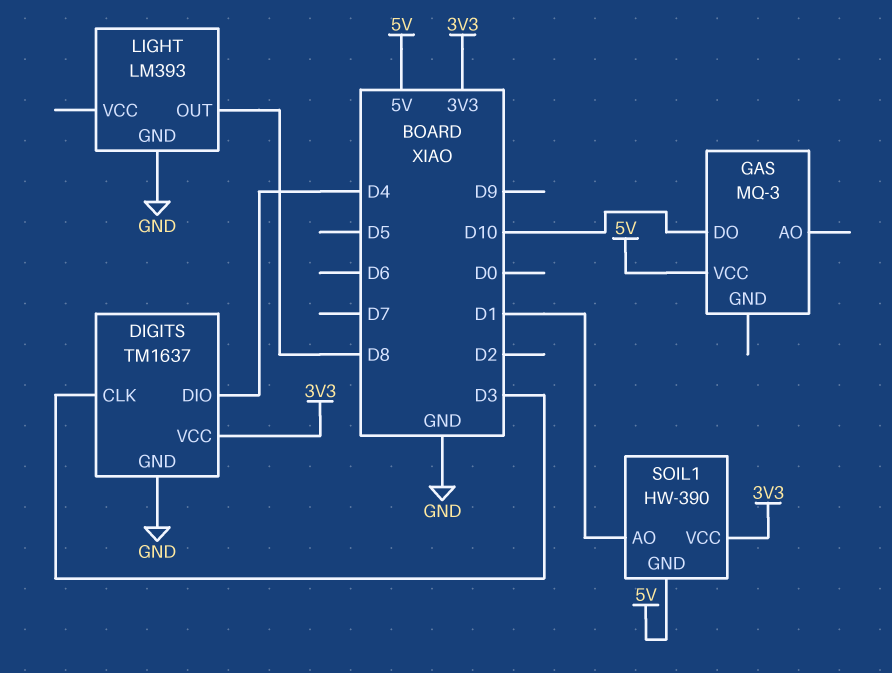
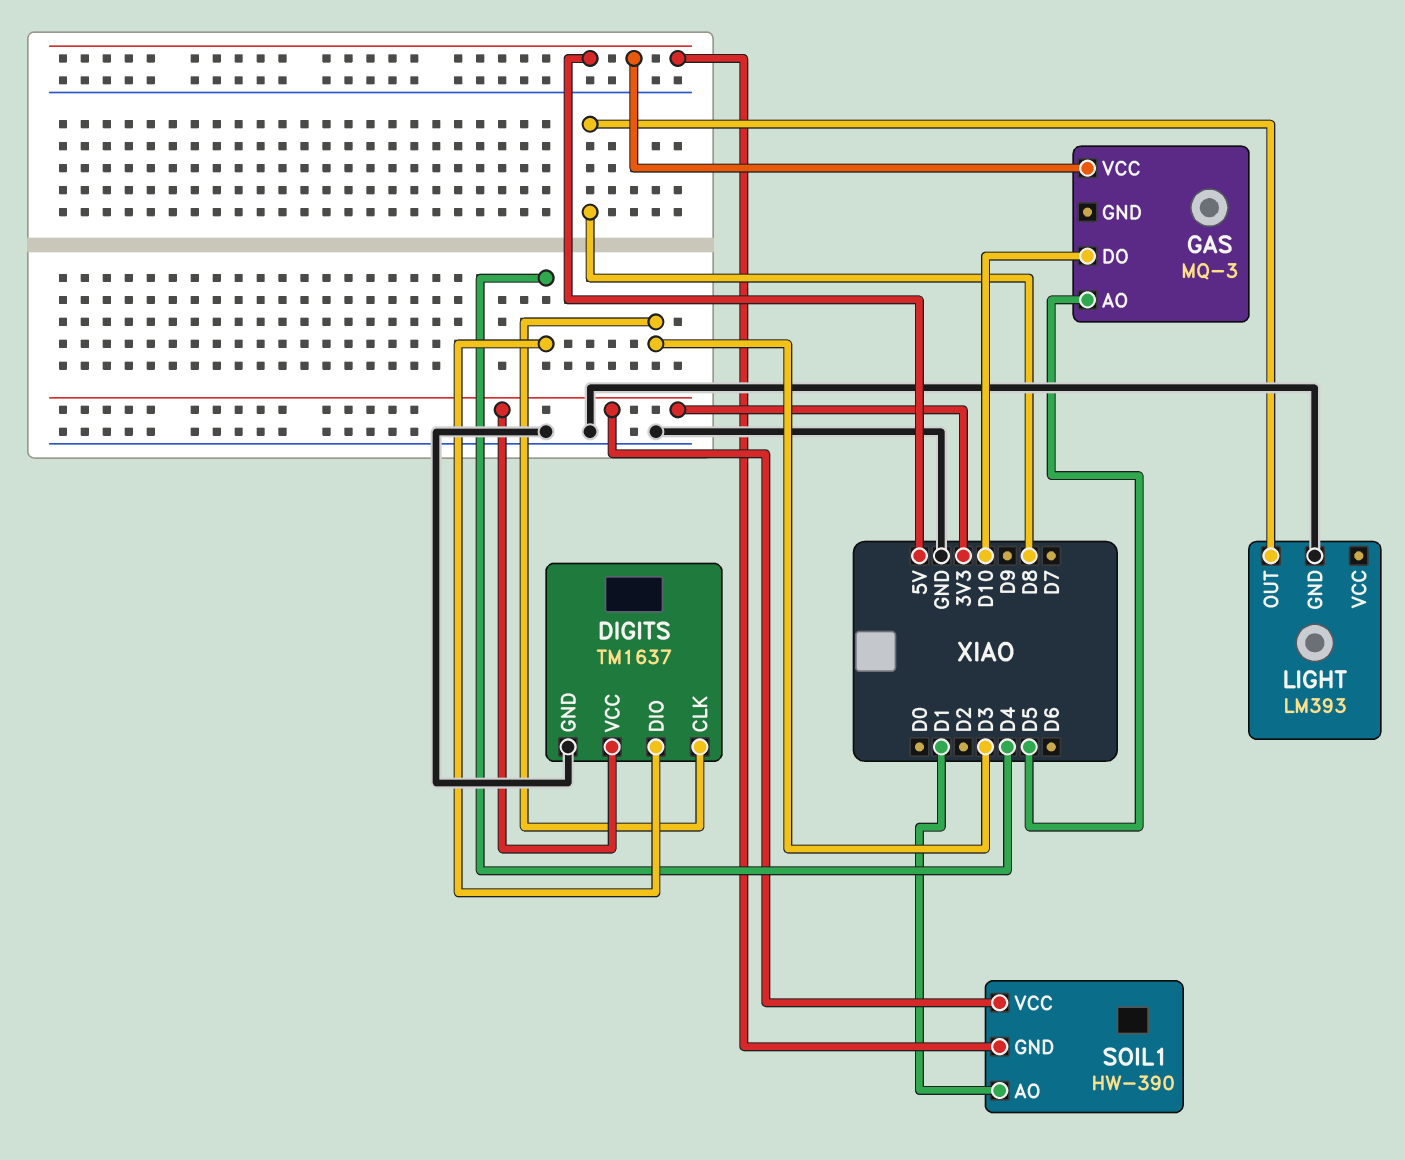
GAS pin AO: none -> D5

